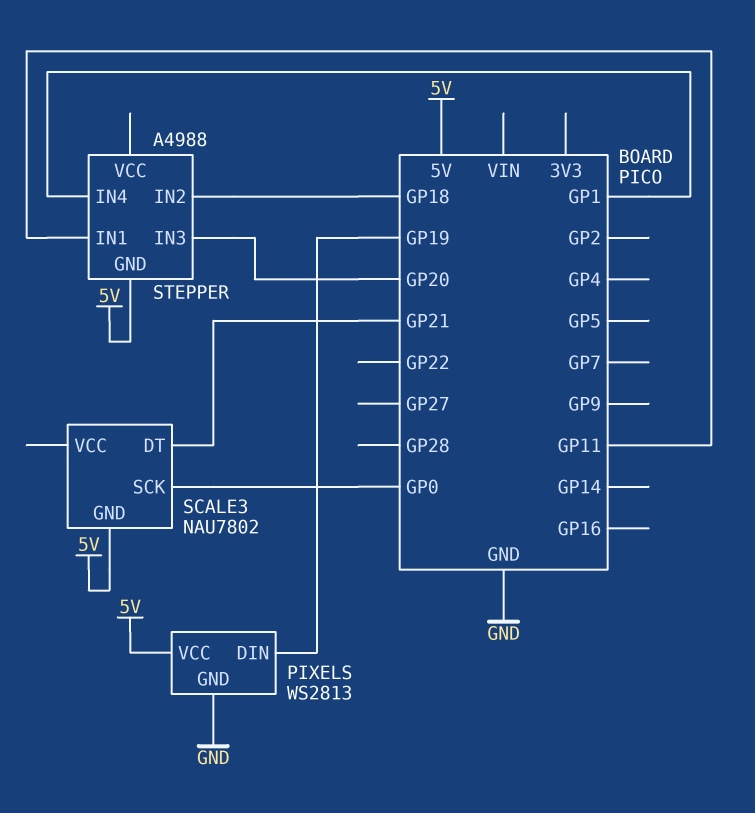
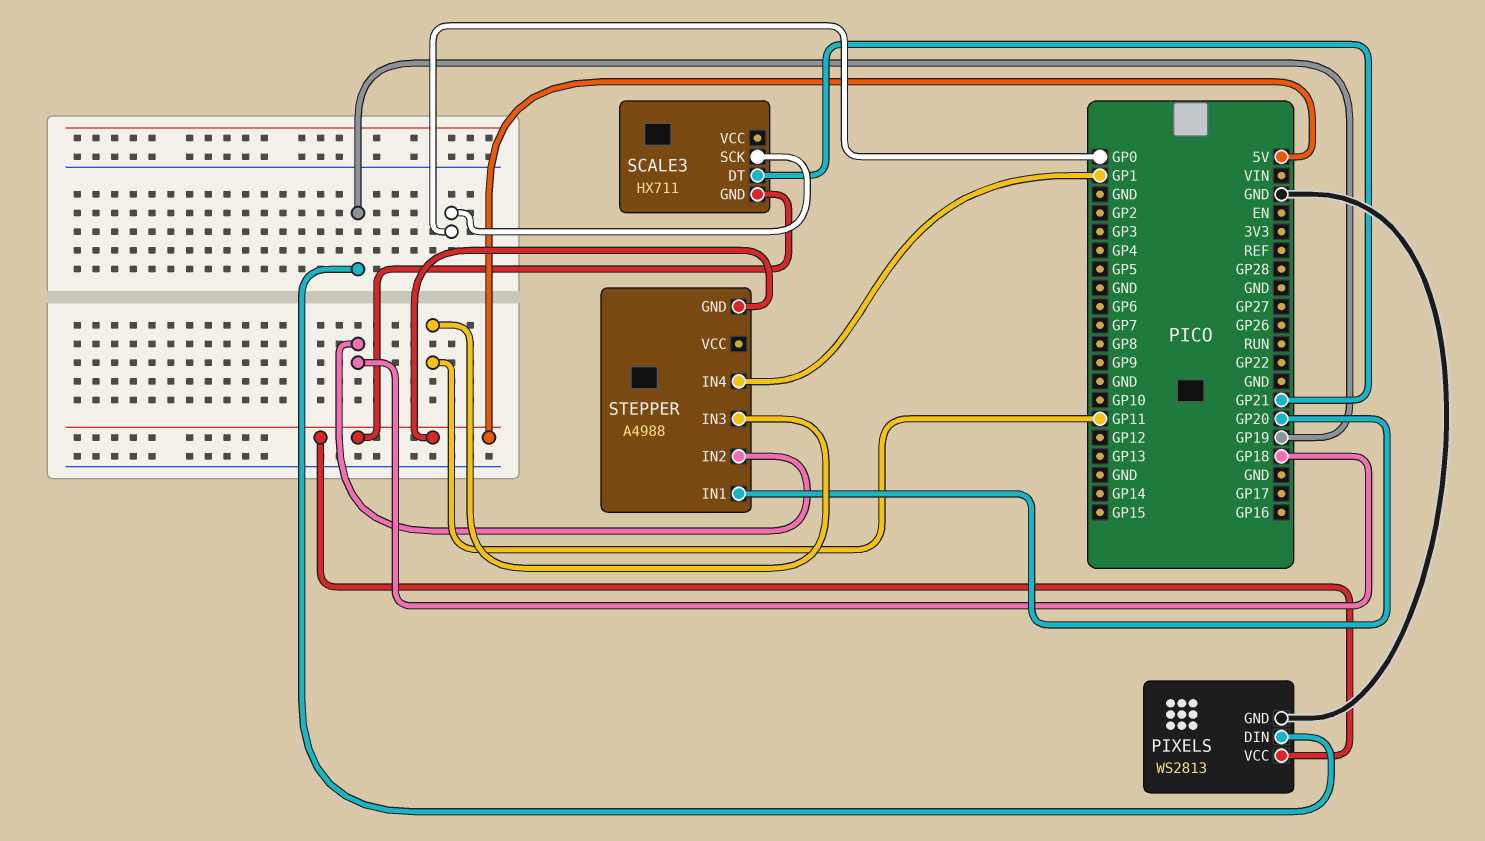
SCALE3: NAU7802 -> HX711
STEPPER pin IN1: GP11 -> GP20
STEPPER pin IN3: GP20 -> GP11

